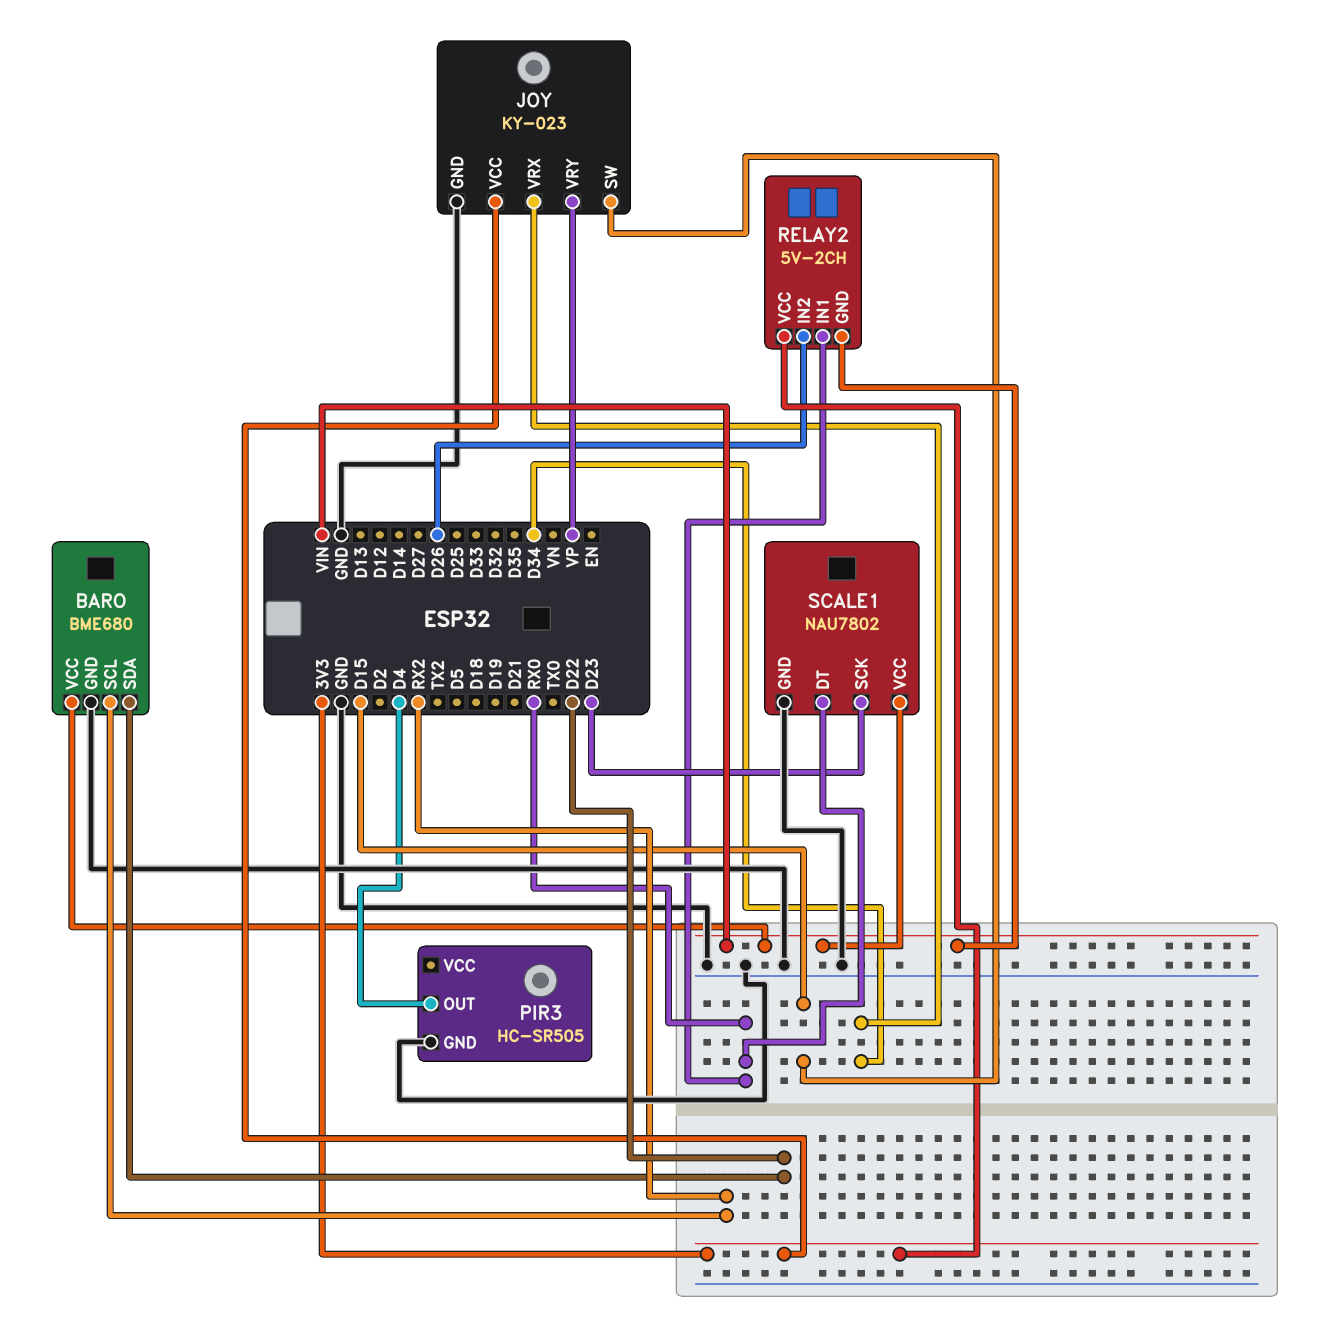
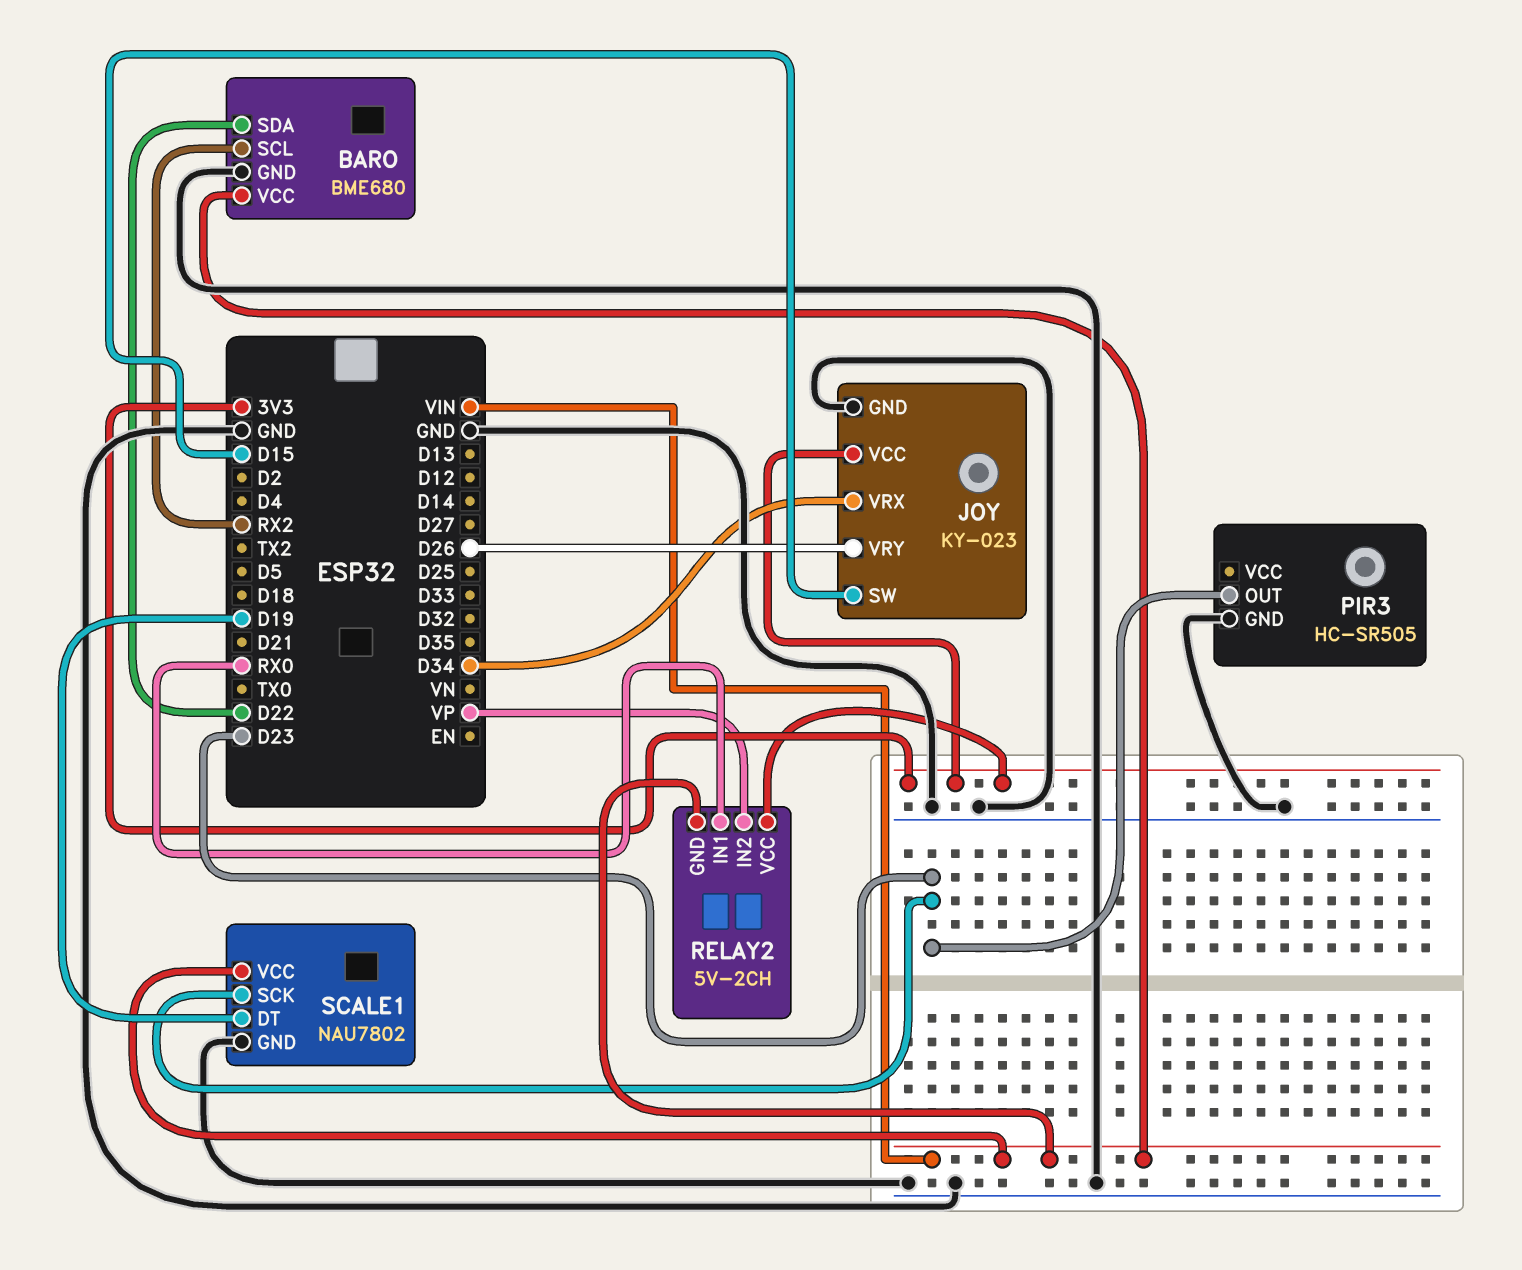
JOY pin VRY: VP -> D26
PIR3 pin OUT: D4 -> D23
RELAY2 pin IN2: D26 -> VP
SCALE1 pin DT: RX0 -> D19

